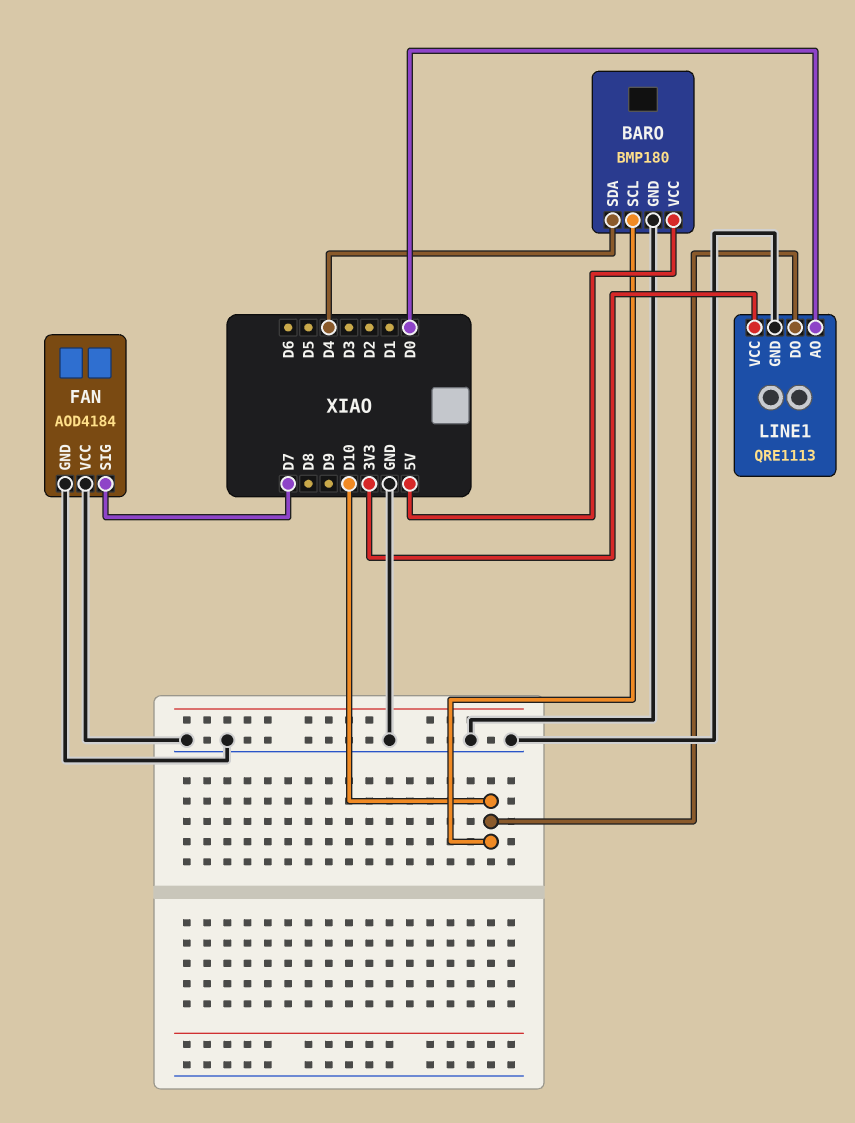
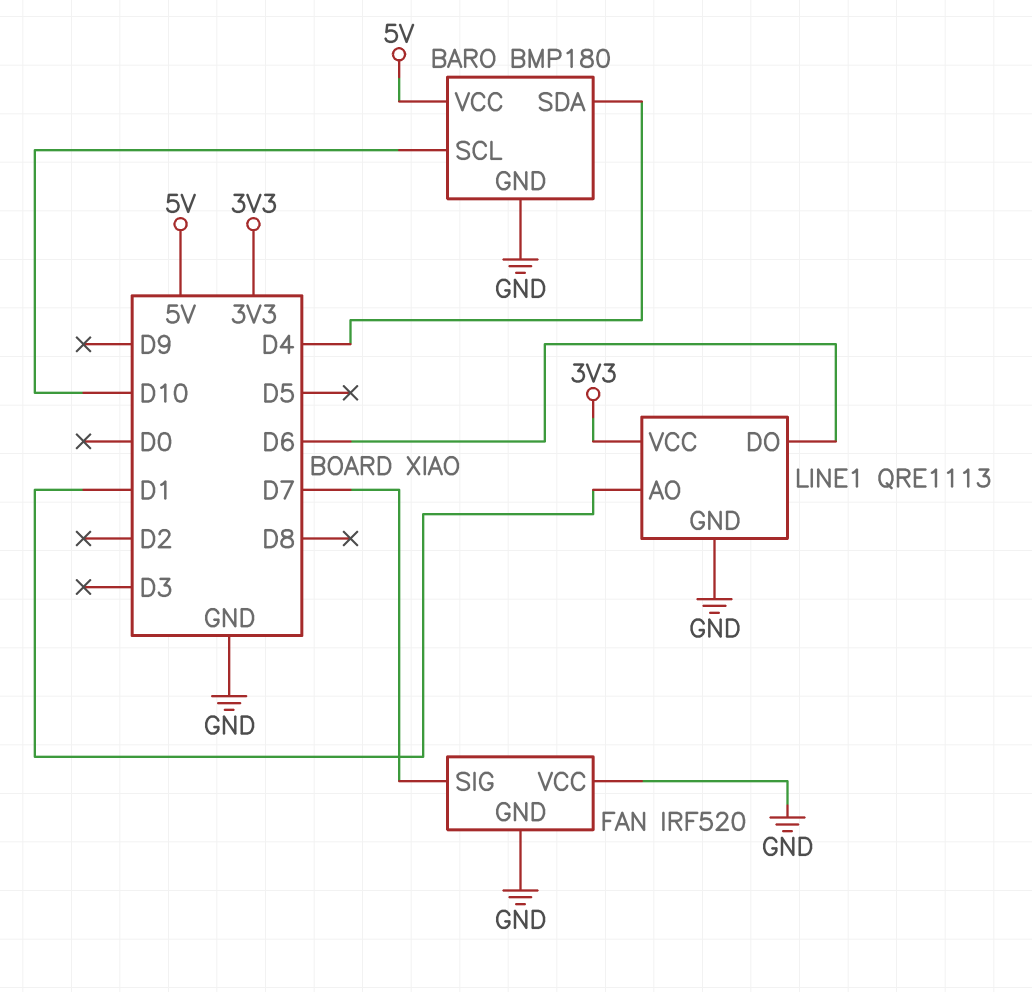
FAN: AOD4184 -> IRF520
LINE1 pin AO: D0 -> D1
LINE1 pin DO: D10 -> D6

